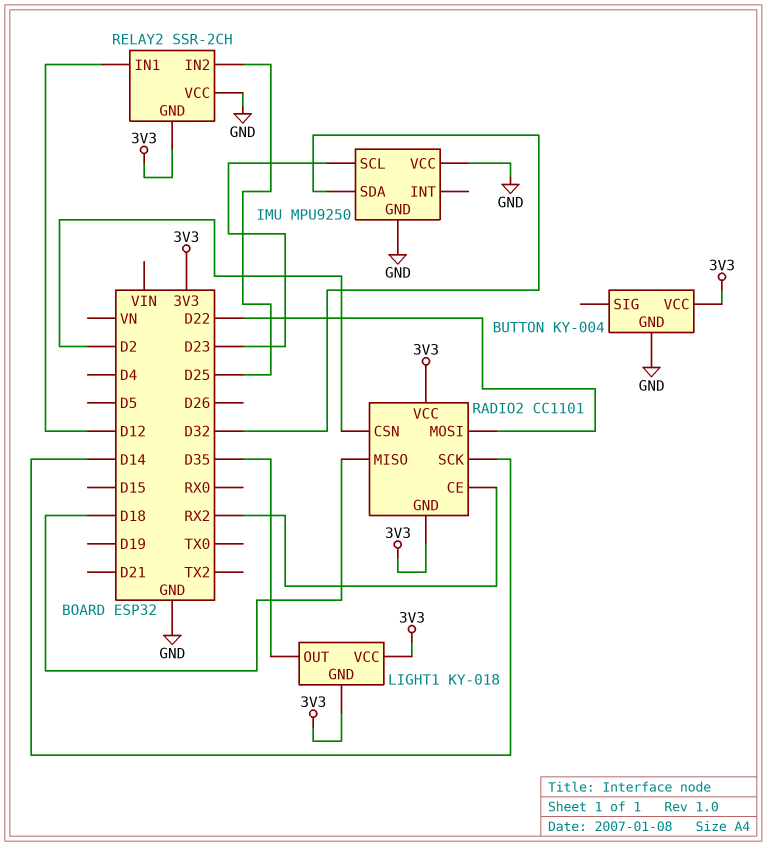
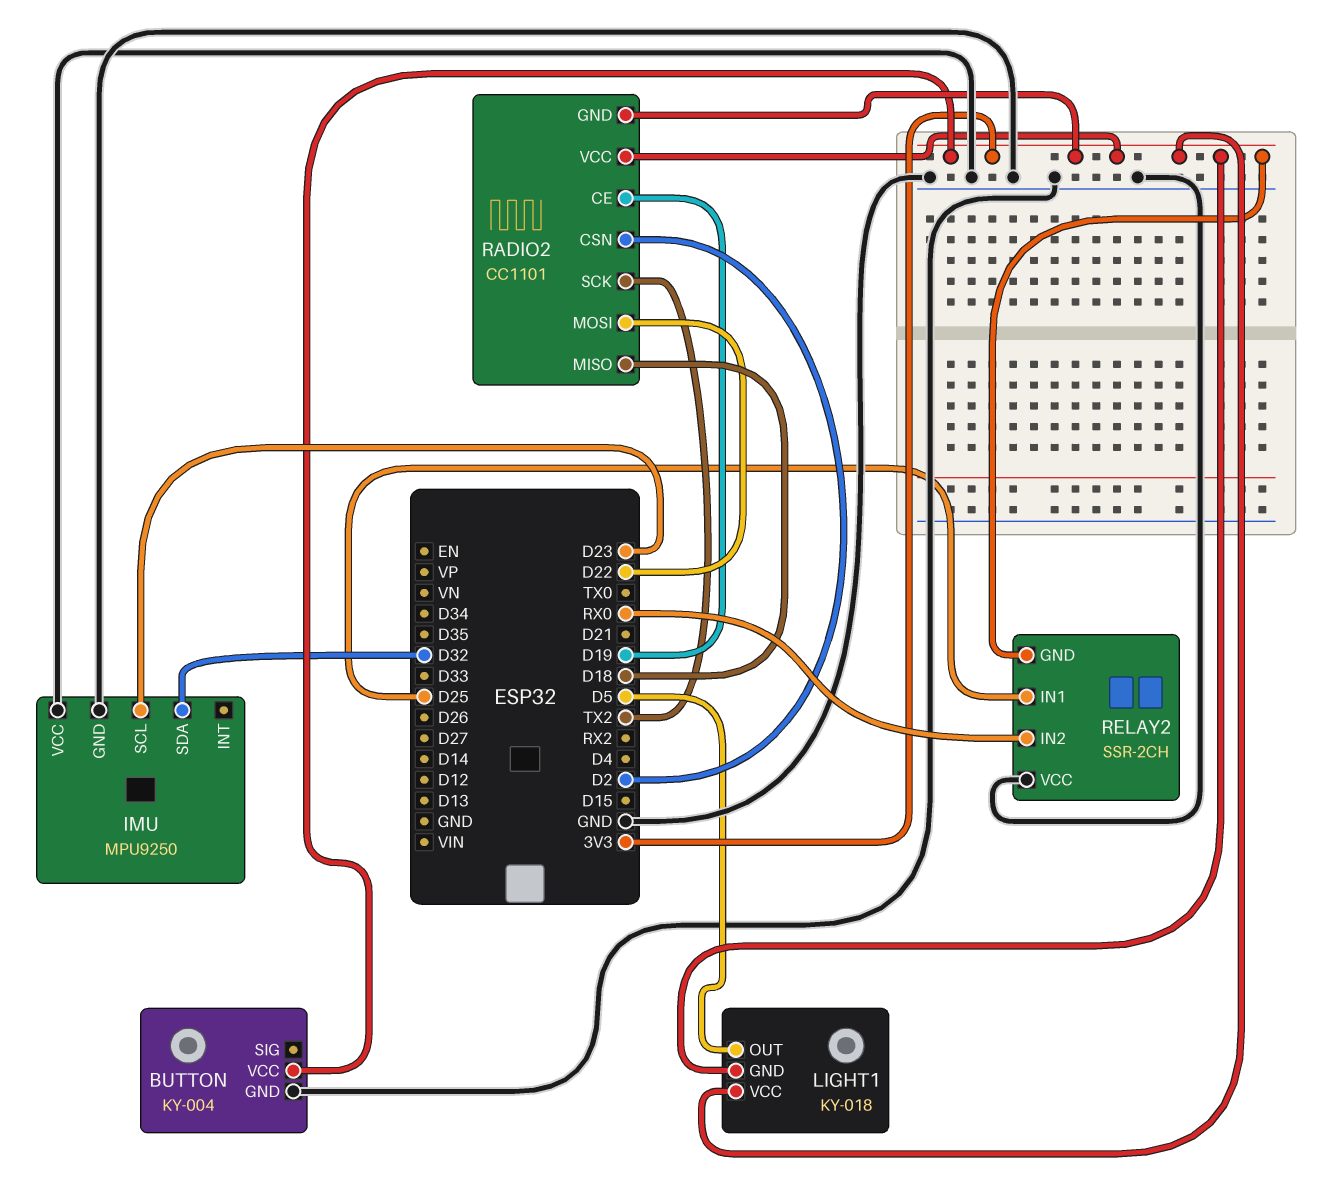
LIGHT1 pin OUT: D35 -> D5
RADIO2 pin CE: RX2 -> D19
RADIO2 pin SCK: D14 -> TX2
RELAY2 pin IN1: D12 -> D25
RELAY2 pin IN2: D25 -> RX0

